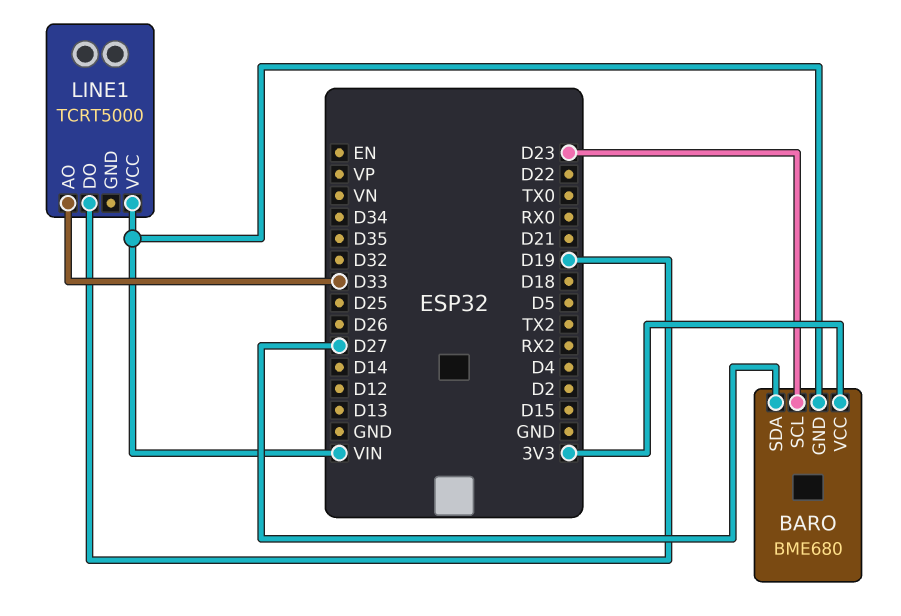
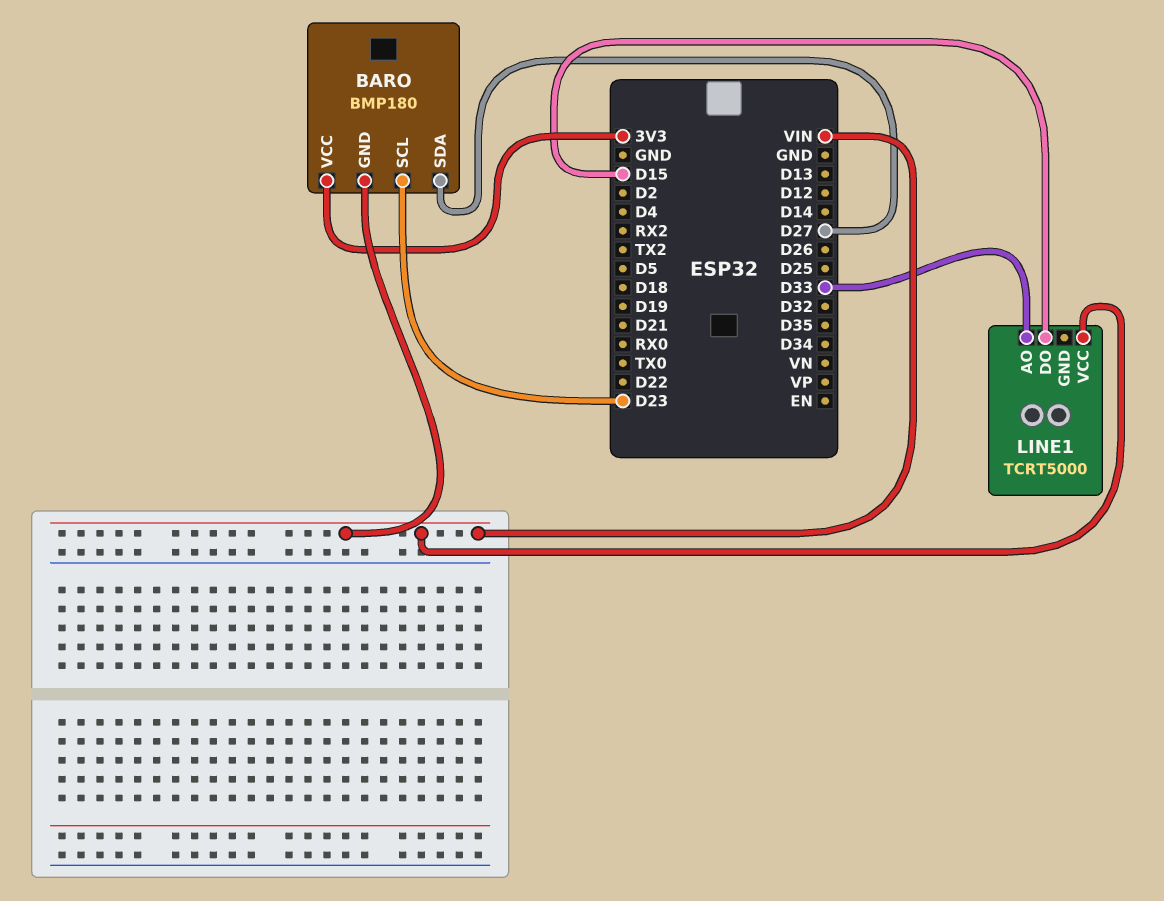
BARO: BME680 -> BMP180
LINE1 pin DO: D19 -> D15

